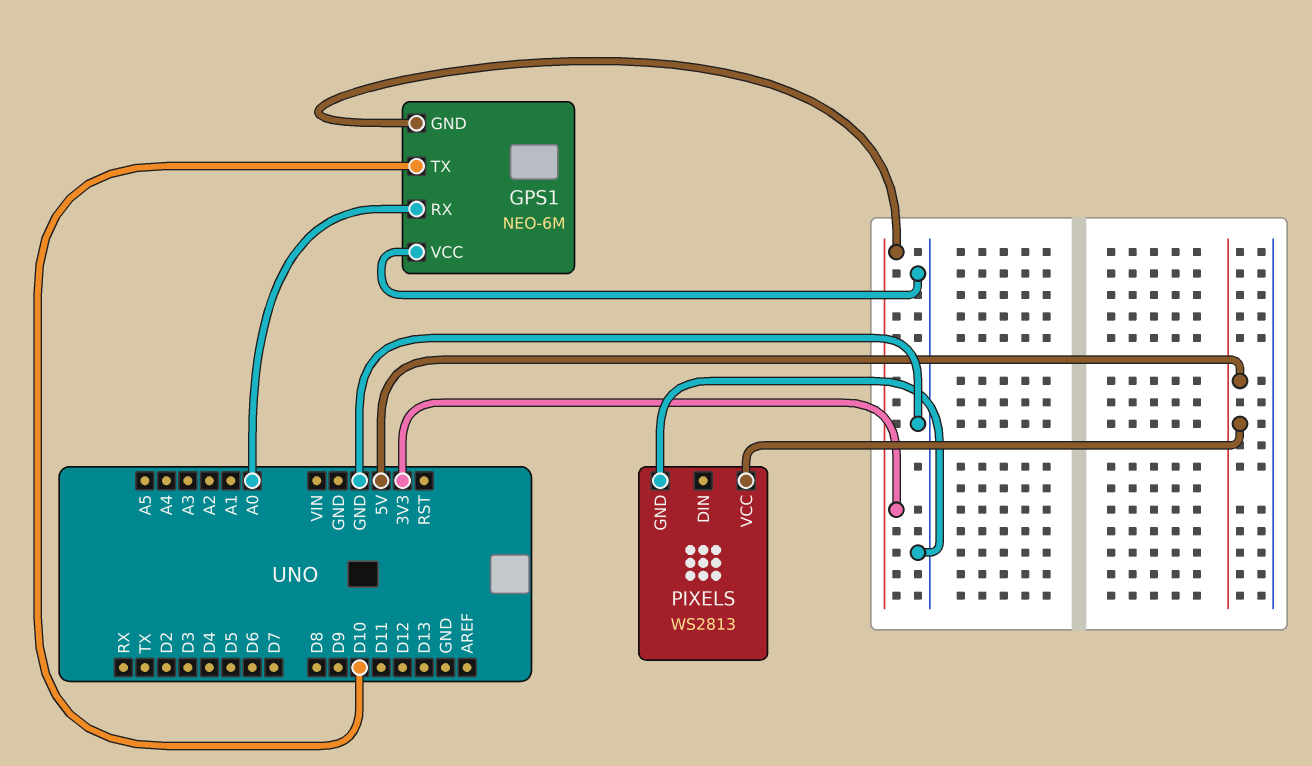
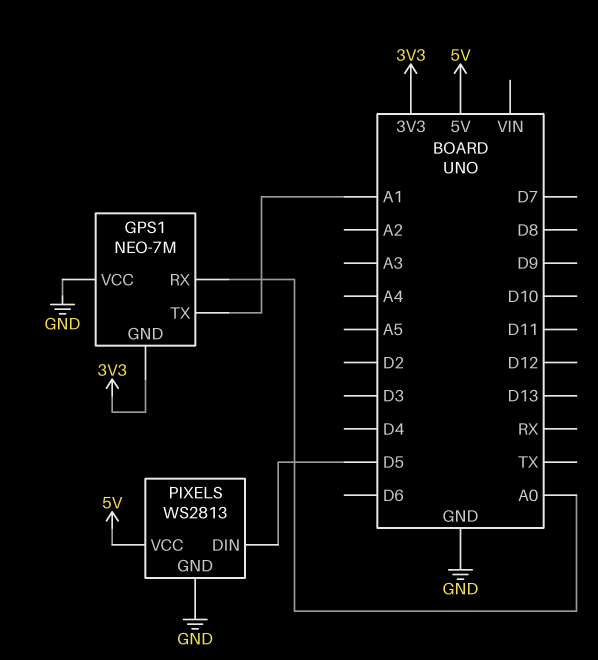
GPS1: NEO-6M -> NEO-7M
GPS1 pin TX: D10 -> A1
PIXELS pin DIN: none -> D5

